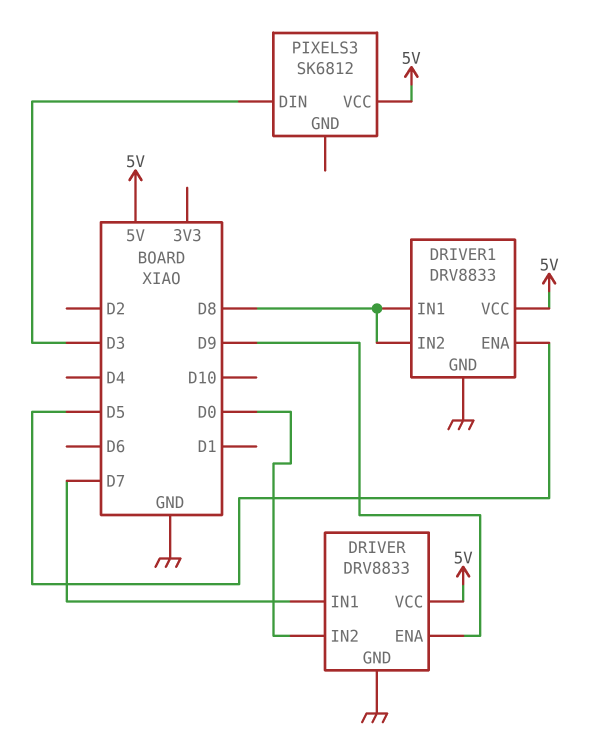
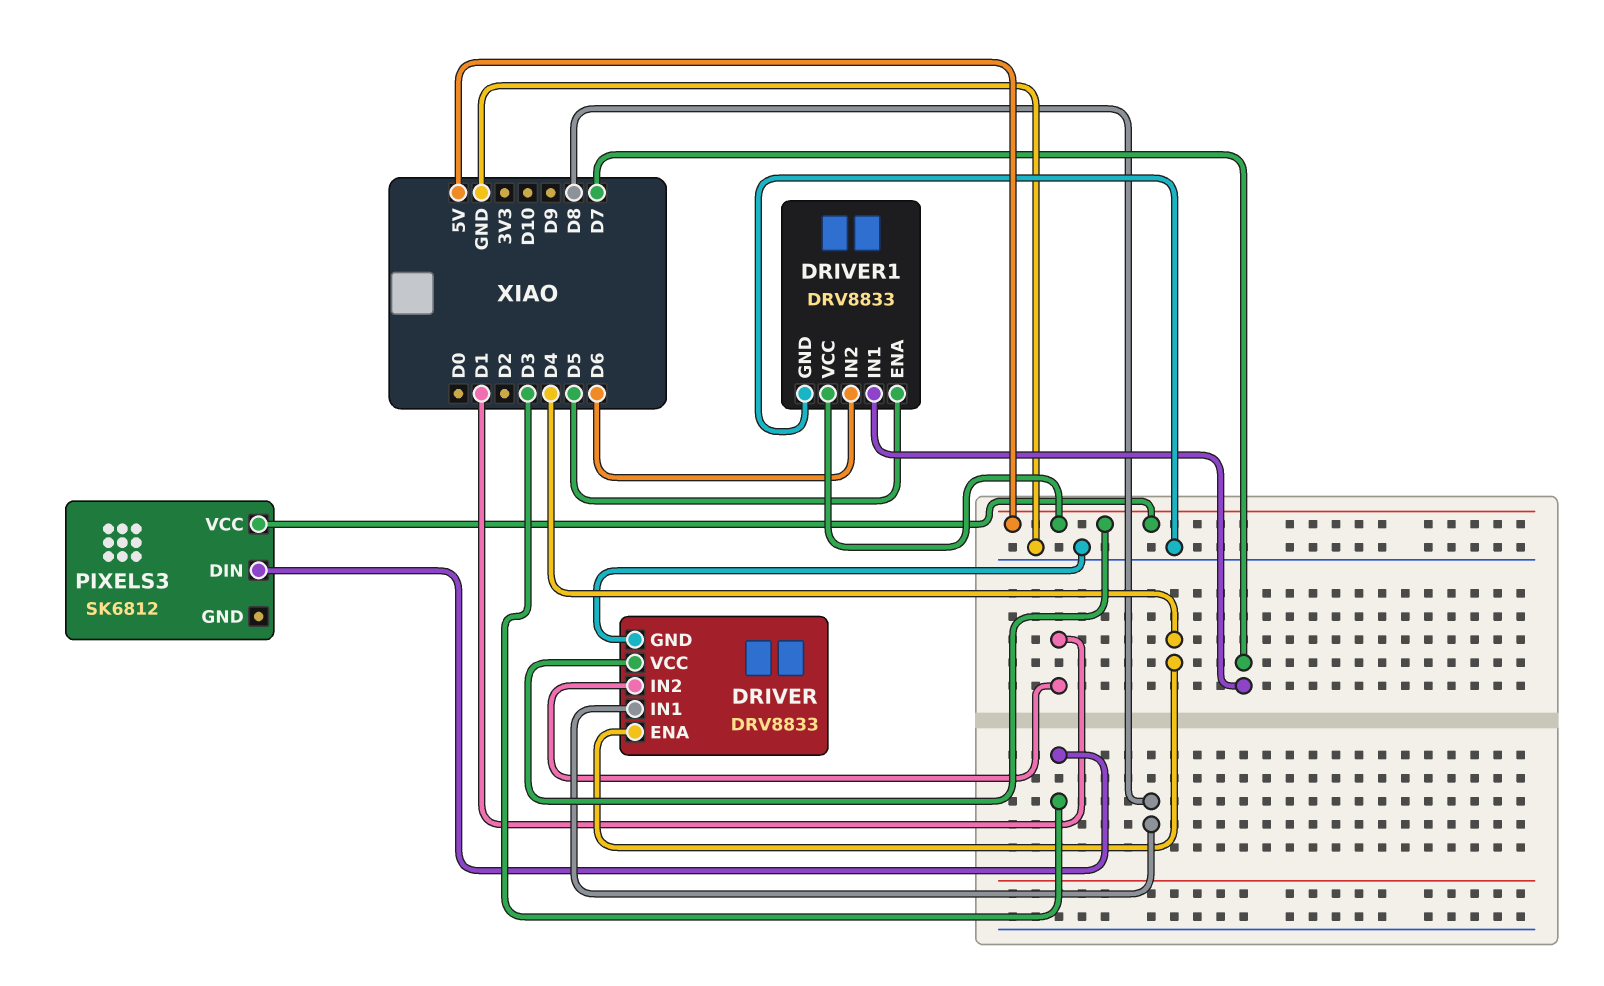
DRIVER pin ENA: D9 -> D4
DRIVER pin IN1: D7 -> D8
DRIVER pin IN2: D0 -> D1
DRIVER1 pin IN1: D8 -> D7
DRIVER1 pin IN2: D8 -> D6

